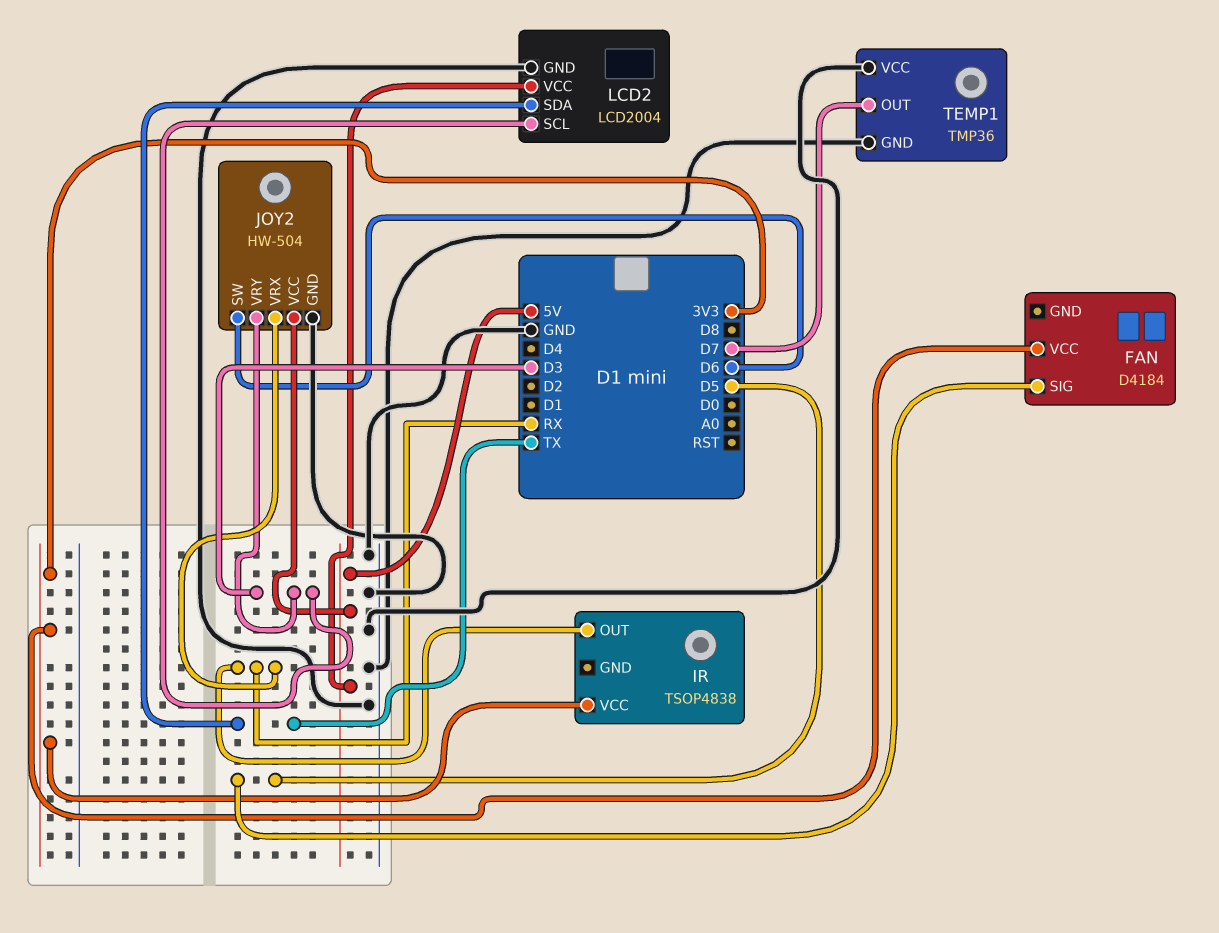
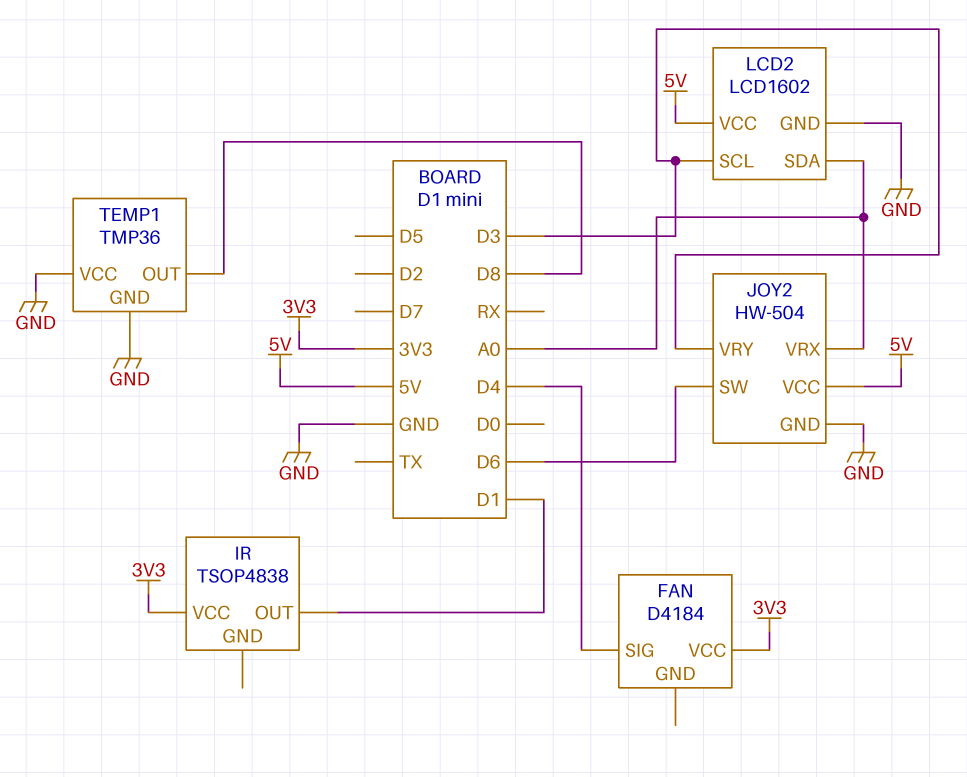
FAN pin SIG: D5 -> D4
IR pin OUT: RX -> D1
JOY2 pin VRX: RX -> A0
LCD2: LCD2004 -> LCD1602
LCD2 pin SDA: TX -> A0
TEMP1 pin OUT: D7 -> D8

